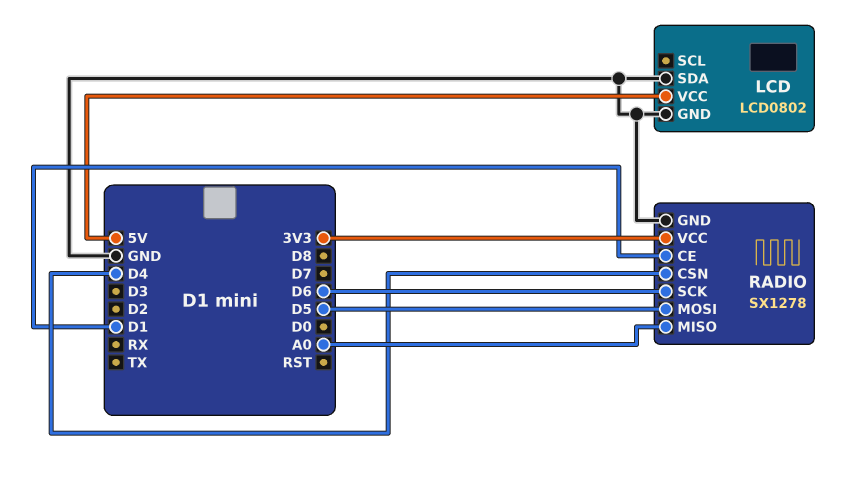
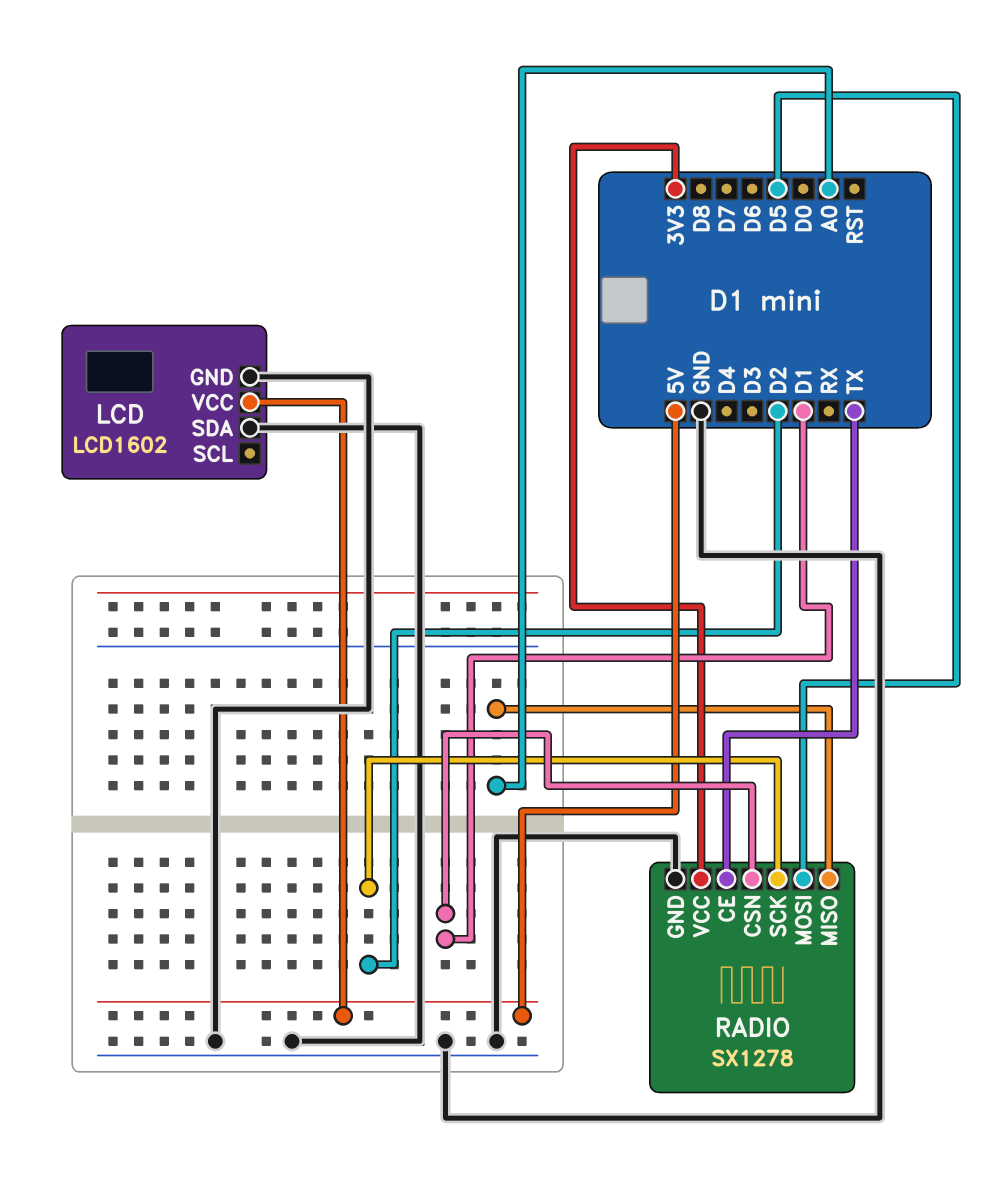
LCD: LCD0802 -> LCD1602
RADIO pin CE: D1 -> TX
RADIO pin CSN: D4 -> D1
RADIO pin SCK: D6 -> D2

